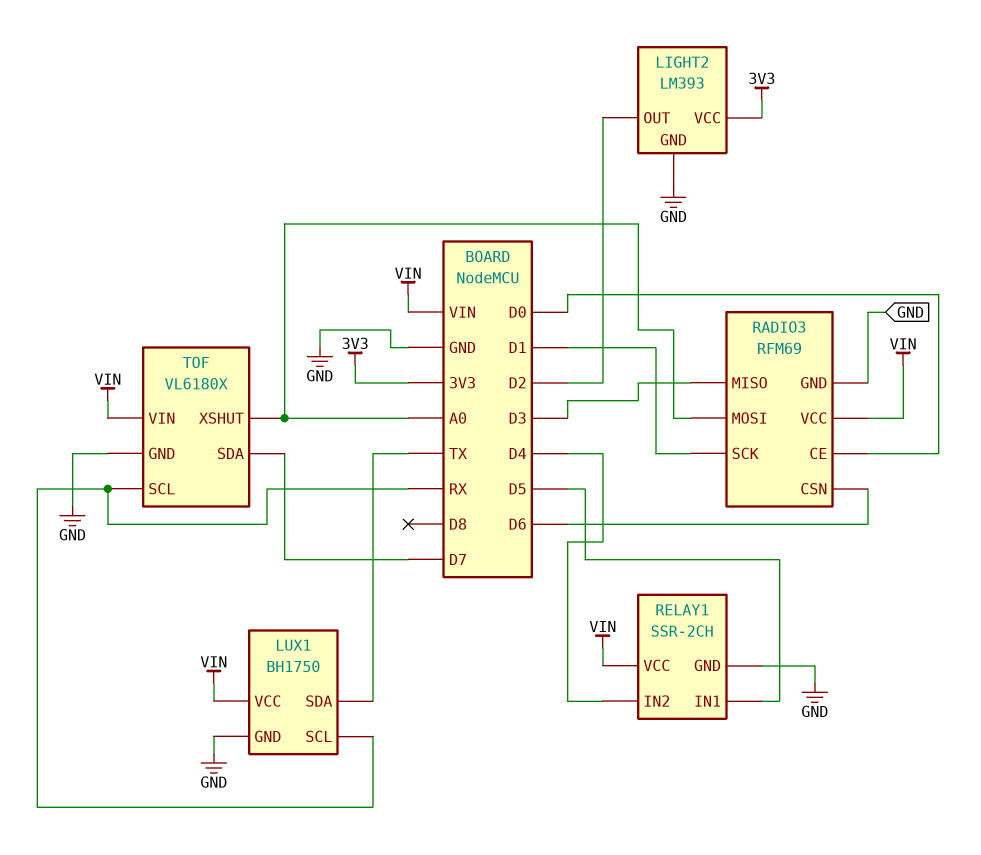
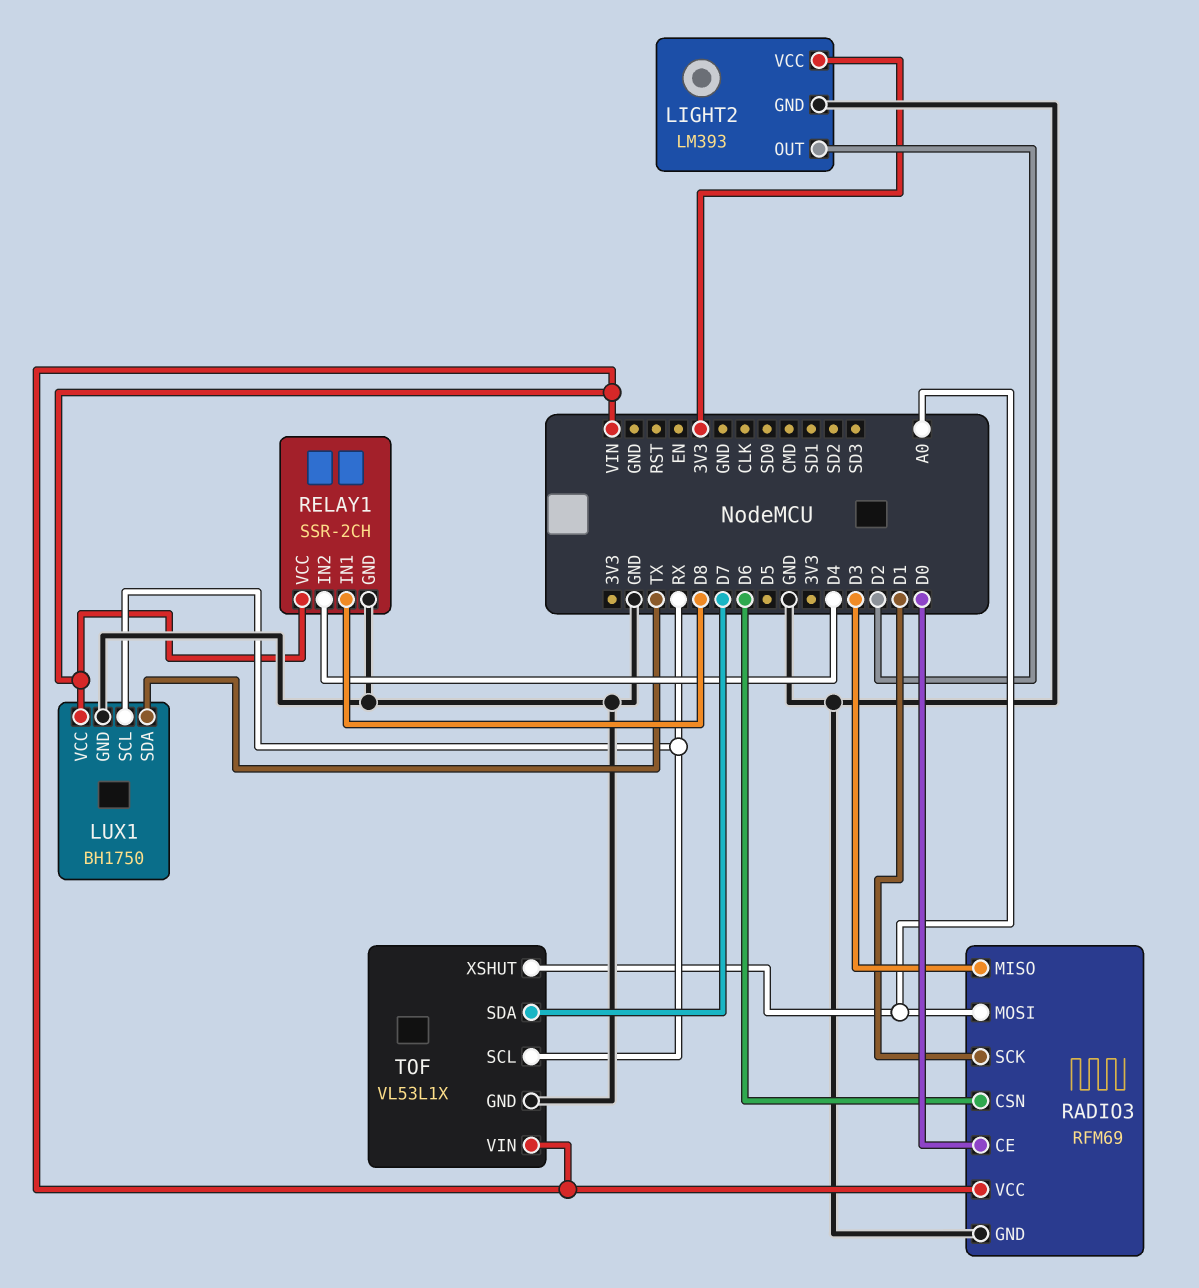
RELAY1 pin IN1: D5 -> D8
TOF: VL6180X -> VL53L1X

